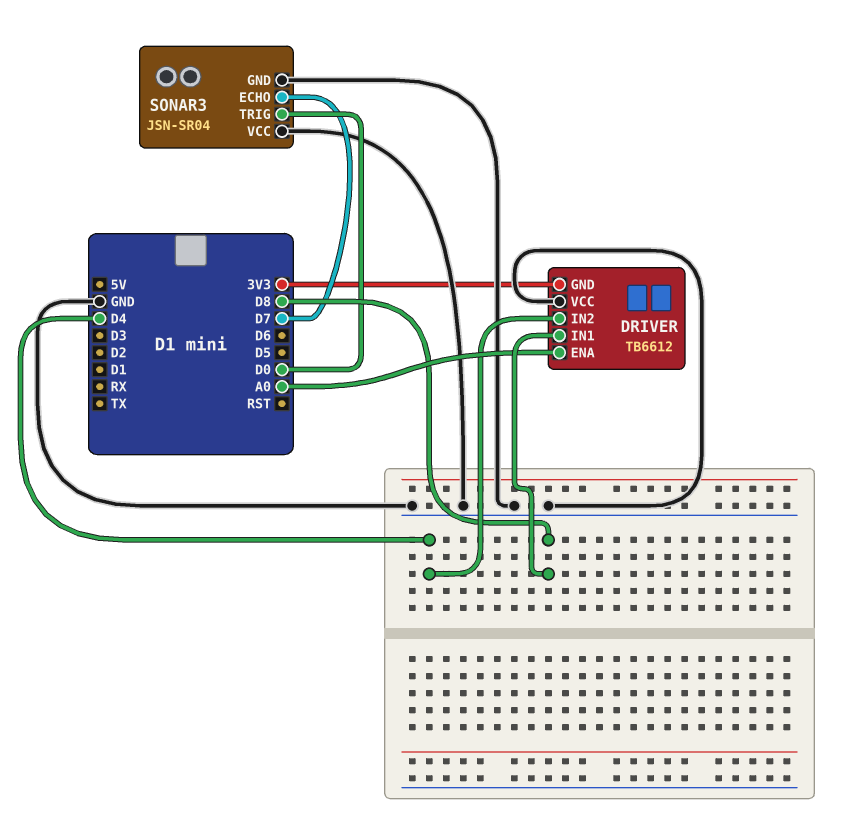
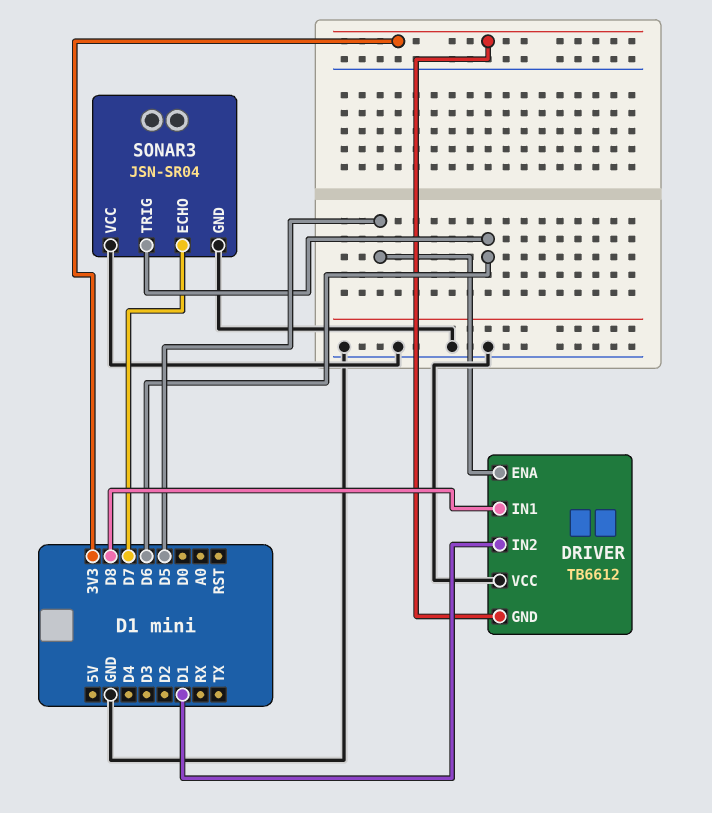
DRIVER pin ENA: A0 -> D5
DRIVER pin IN2: D4 -> D1
SONAR3 pin TRIG: D0 -> D6

